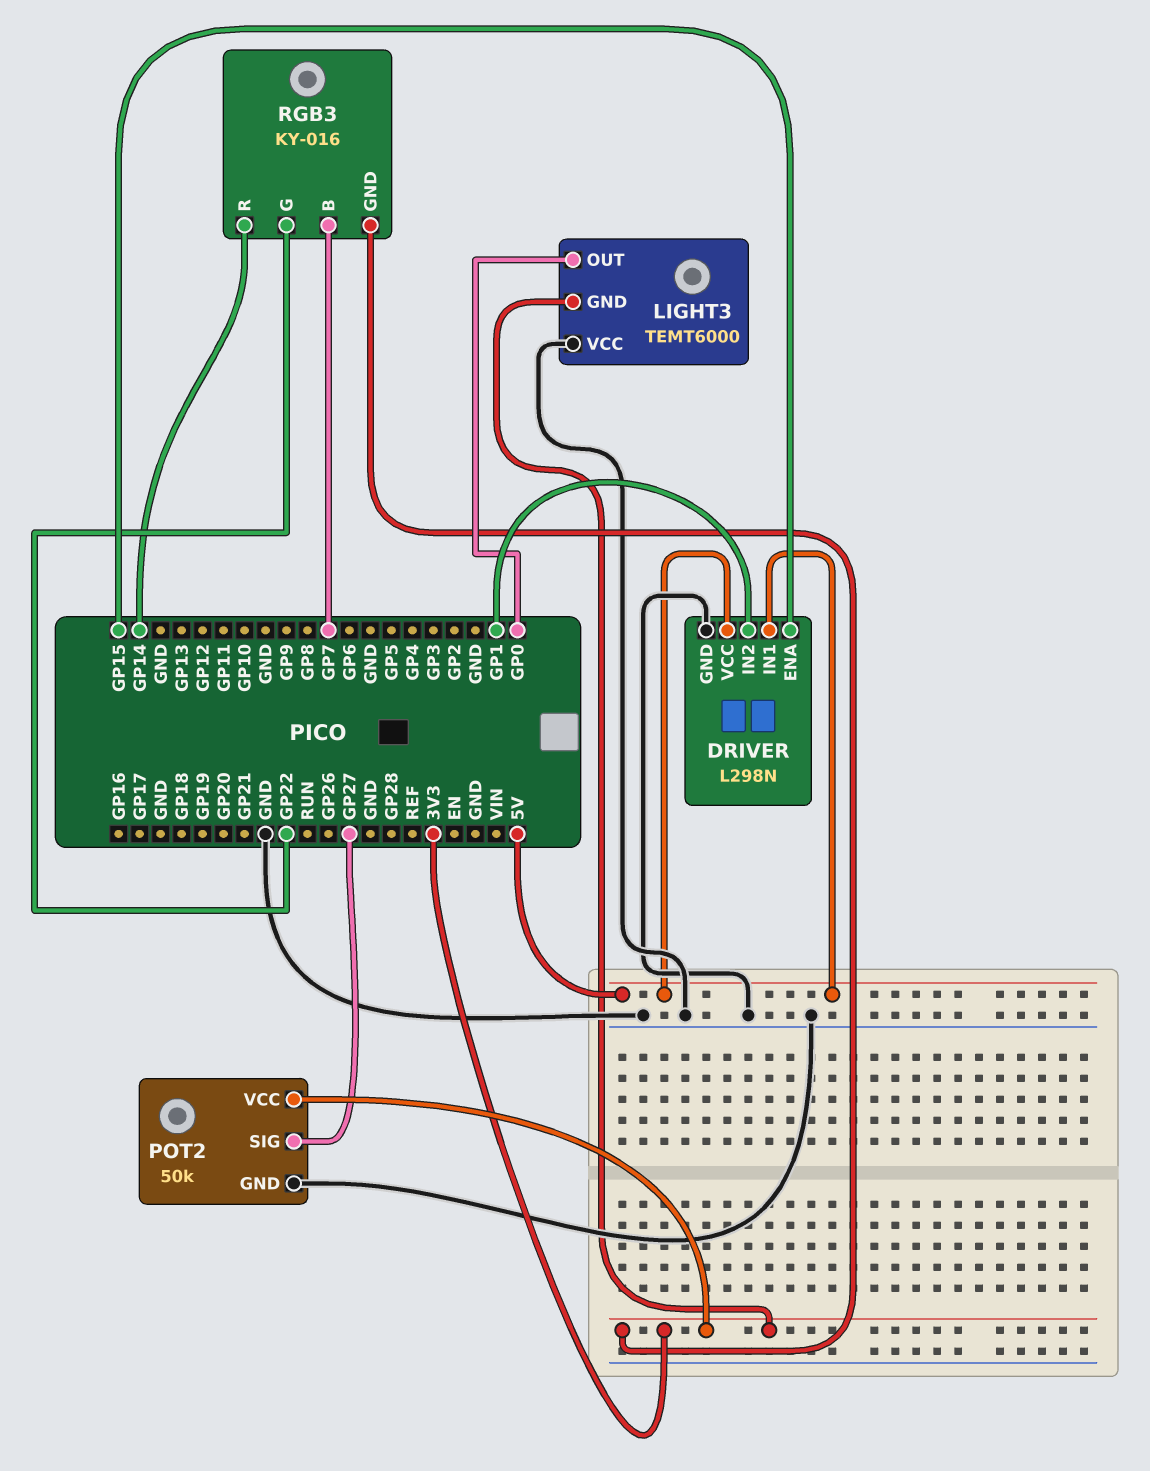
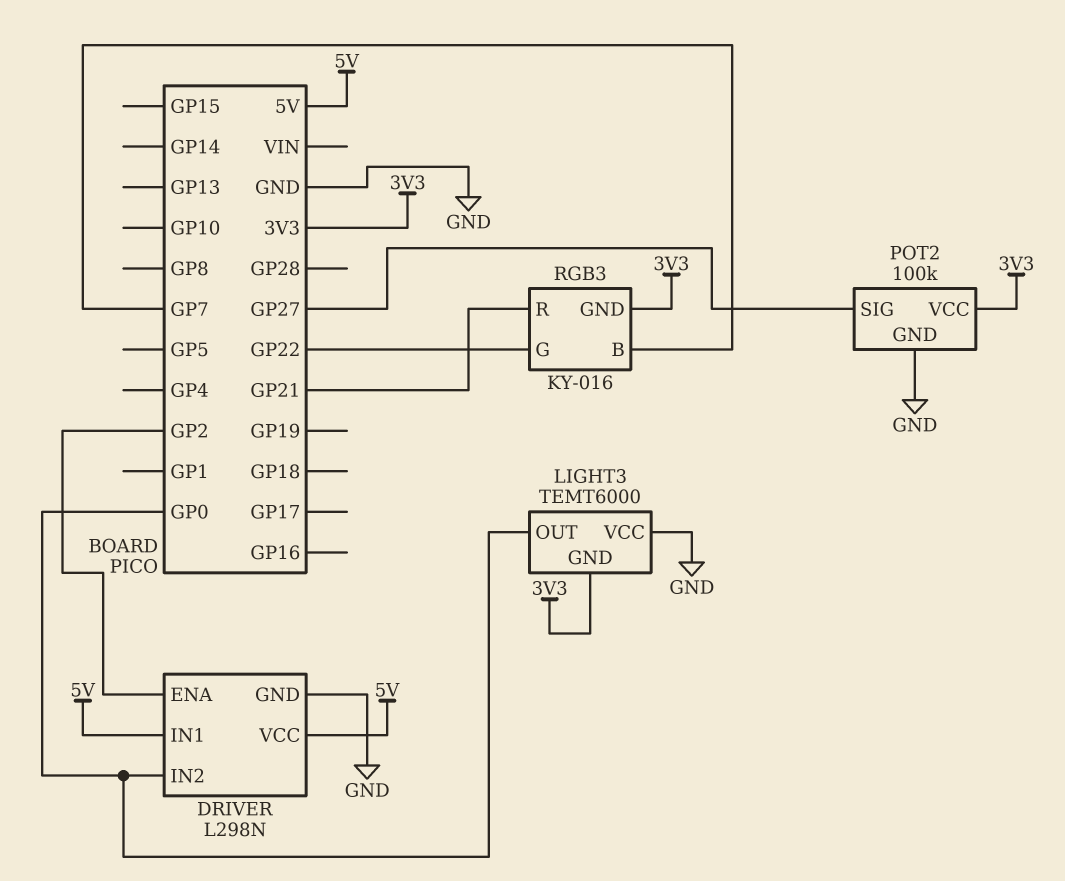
DRIVER pin ENA: GP15 -> GP2
DRIVER pin IN2: GP1 -> GP0
POT2: 50k -> 100k
RGB3 pin R: GP14 -> GP21

